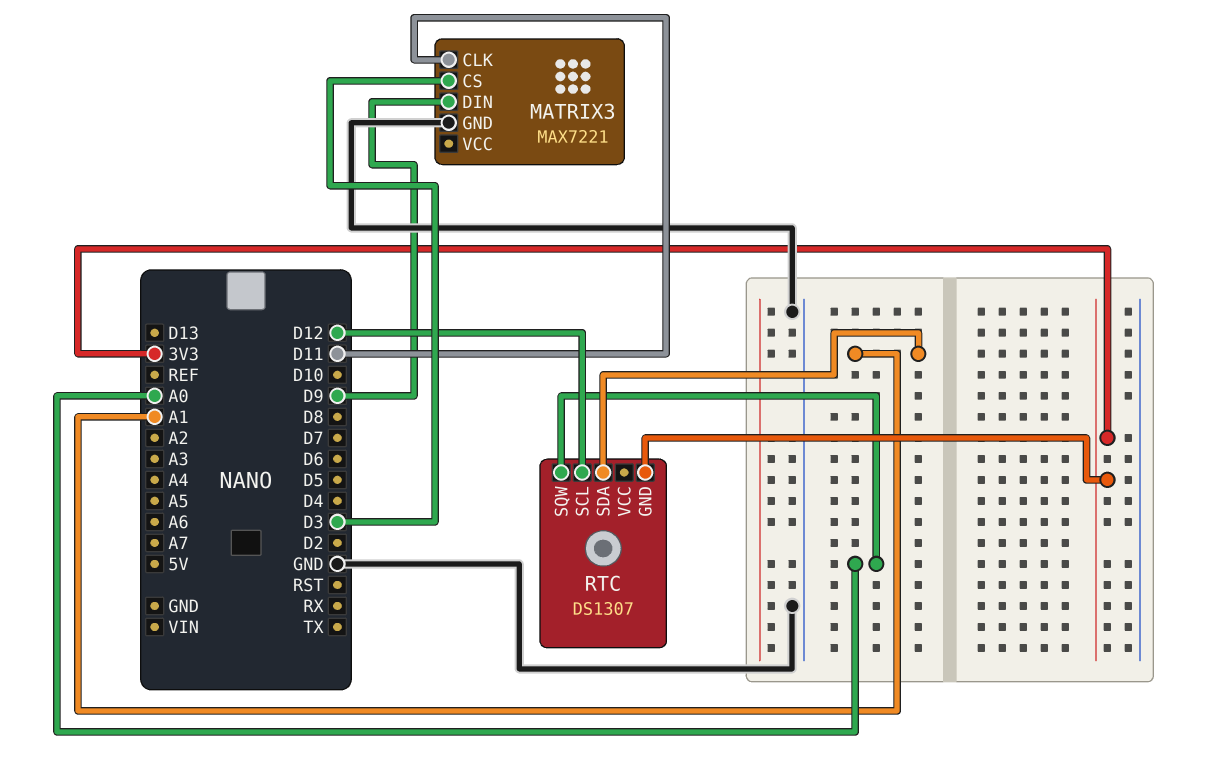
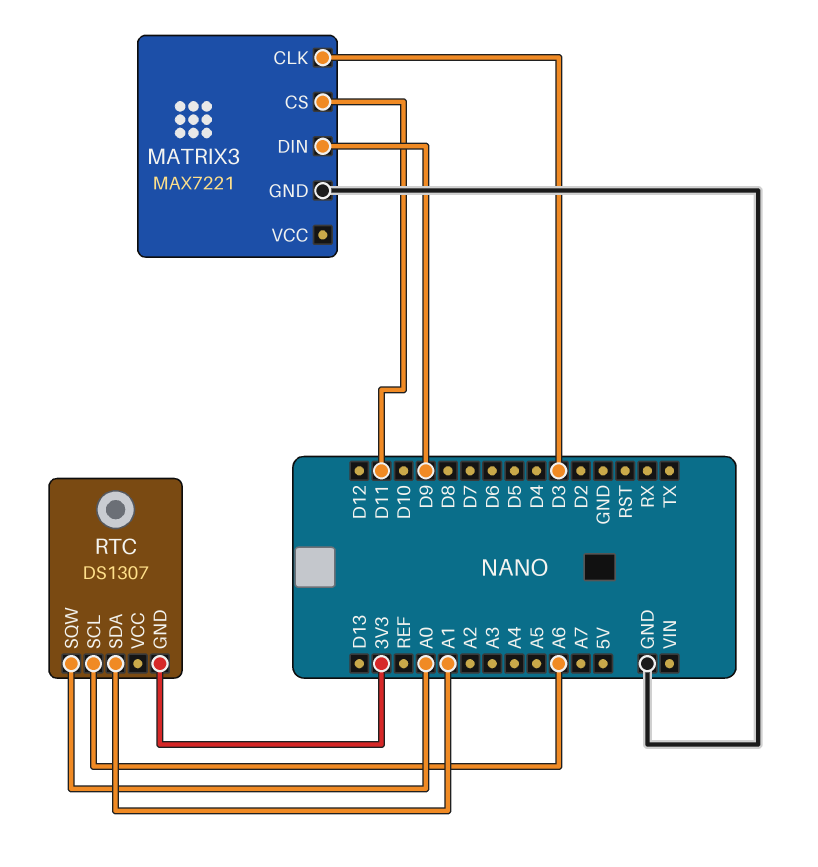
MATRIX3 pin CLK: D11 -> D3
MATRIX3 pin CS: D3 -> D11
RTC pin SCL: D12 -> A6

